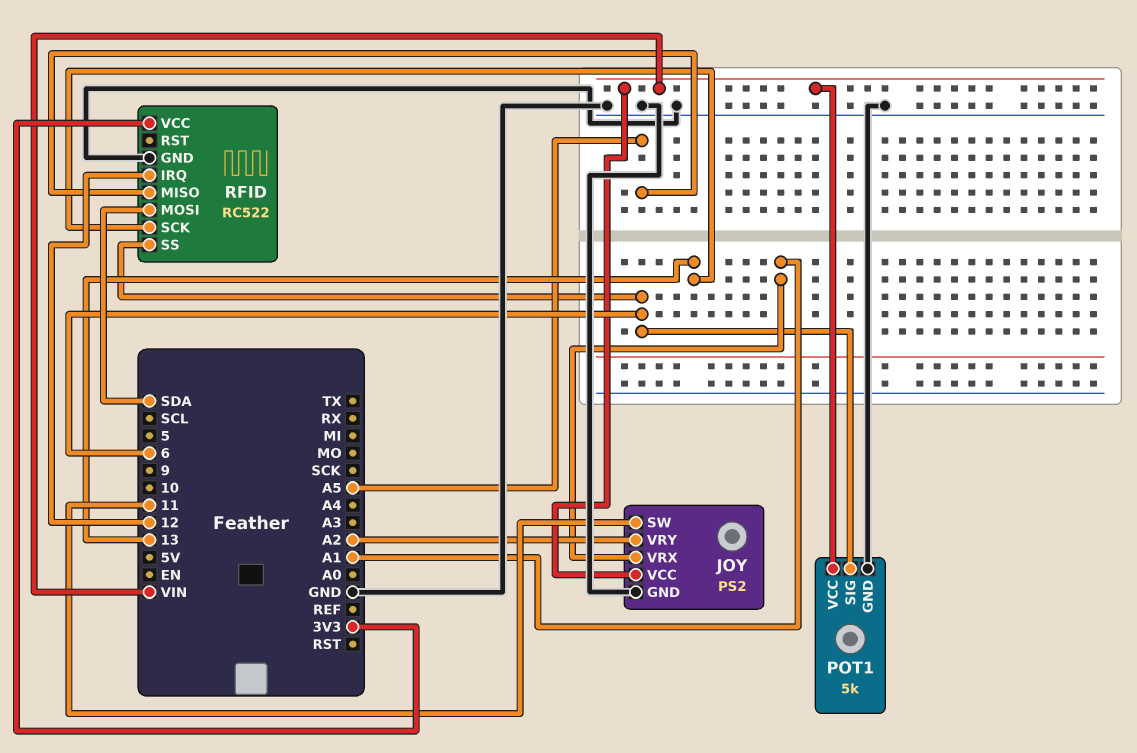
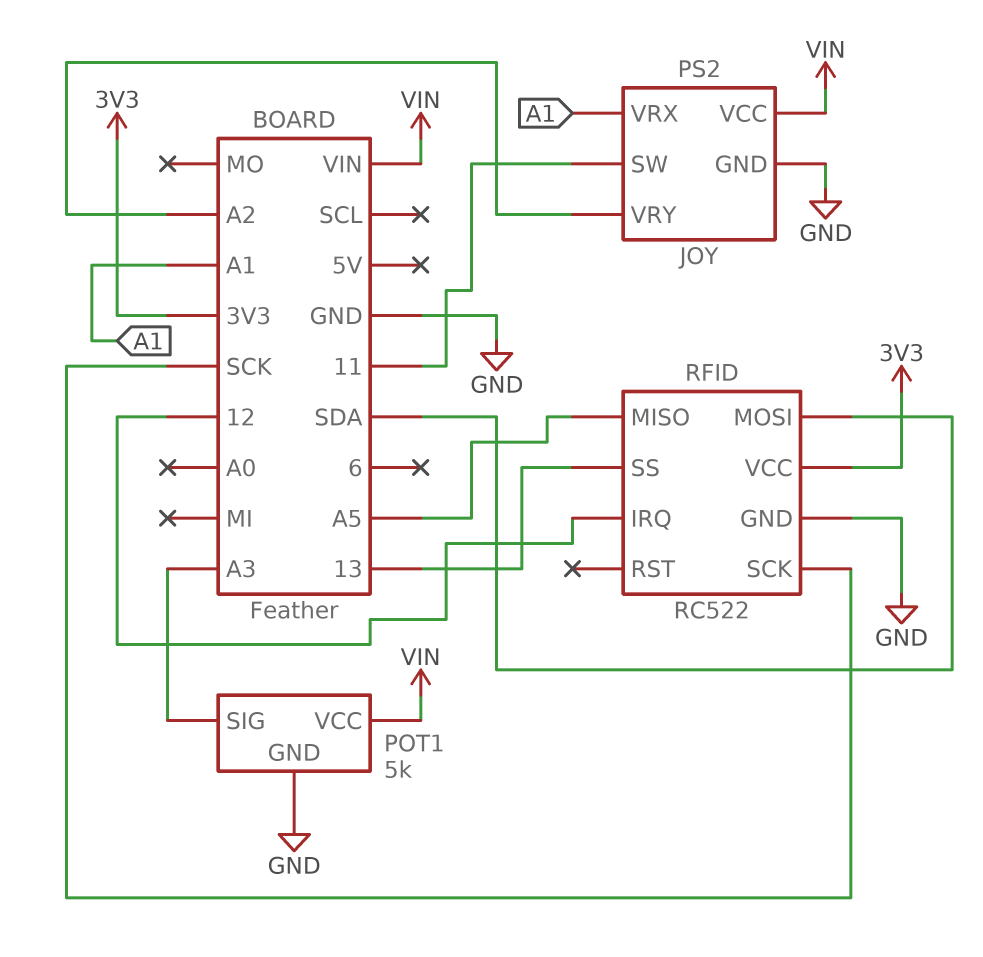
POT1 pin SIG: 6 -> A3
RFID pin SCK: 13 -> SCK
RFID pin SS: 6 -> 13

